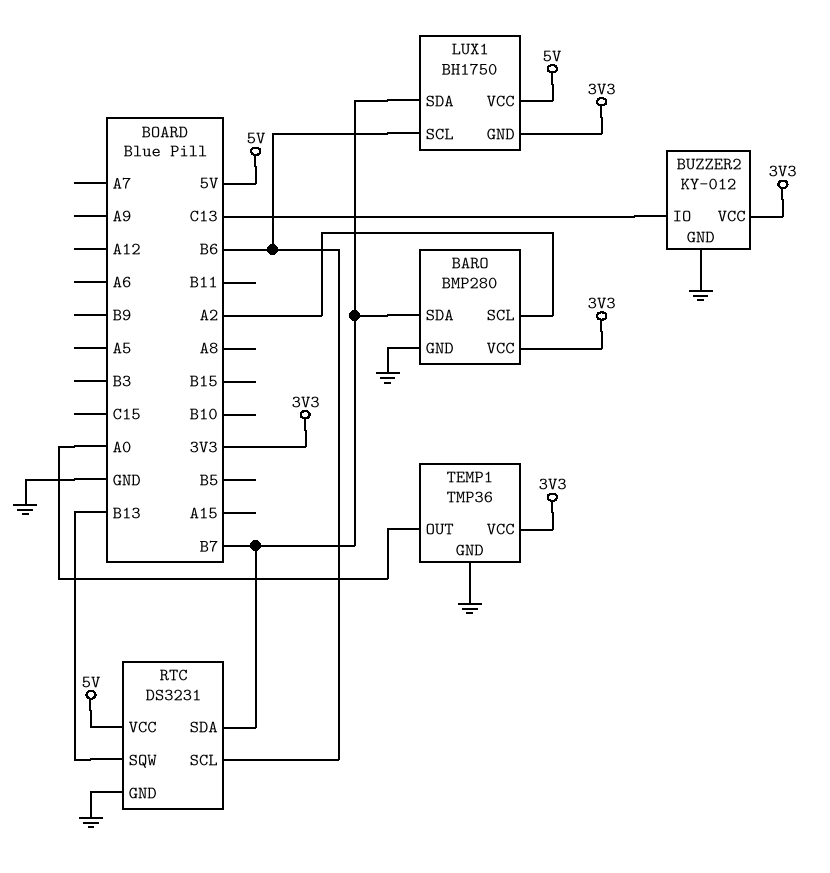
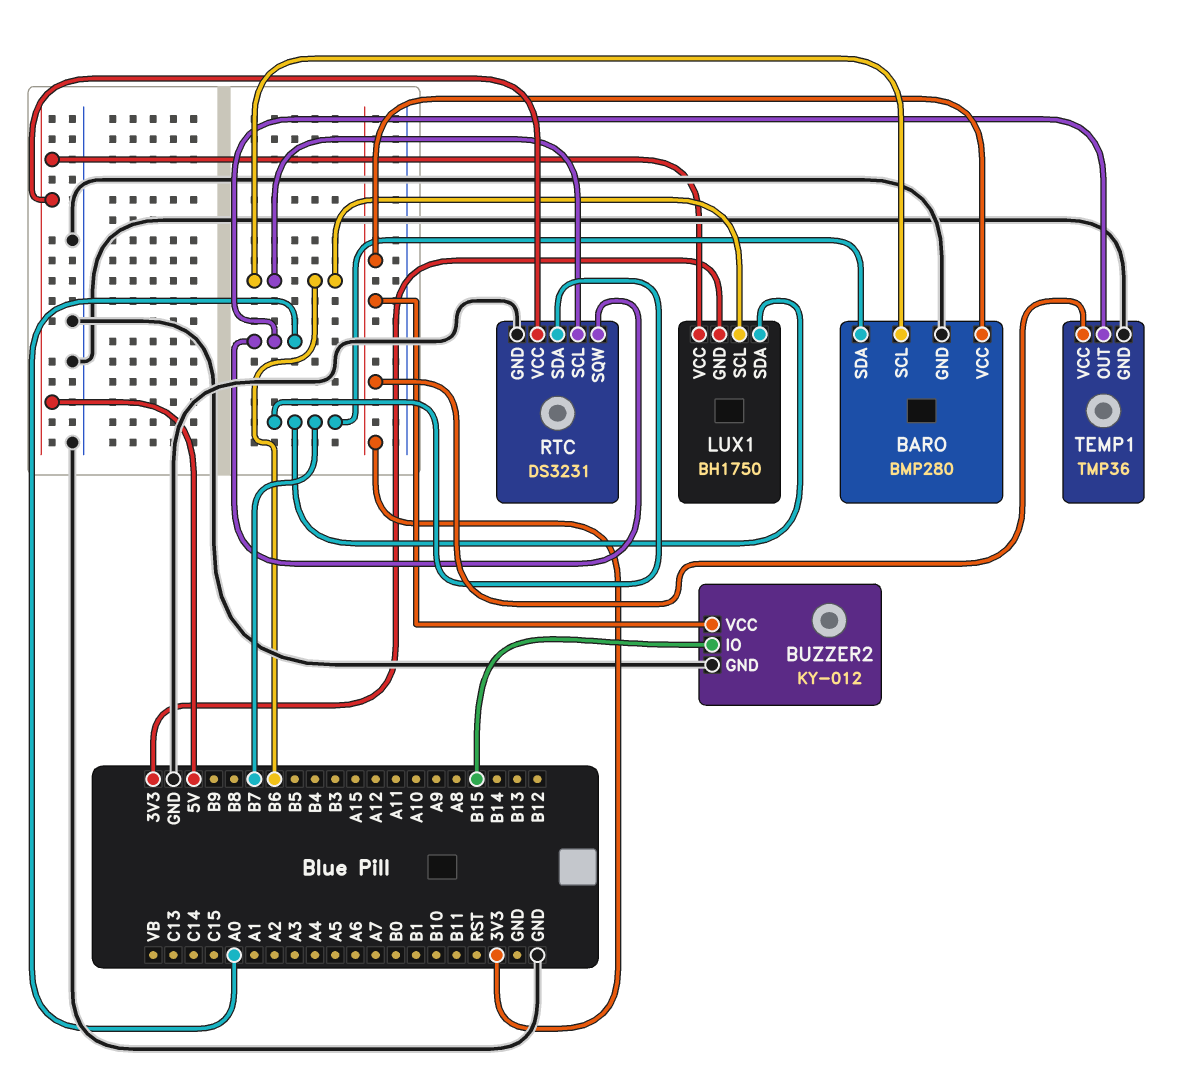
BARO pin SCL: A2 -> B6
BUZZER2 pin IO: C13 -> B15
RTC pin SQW: B13 -> A0

